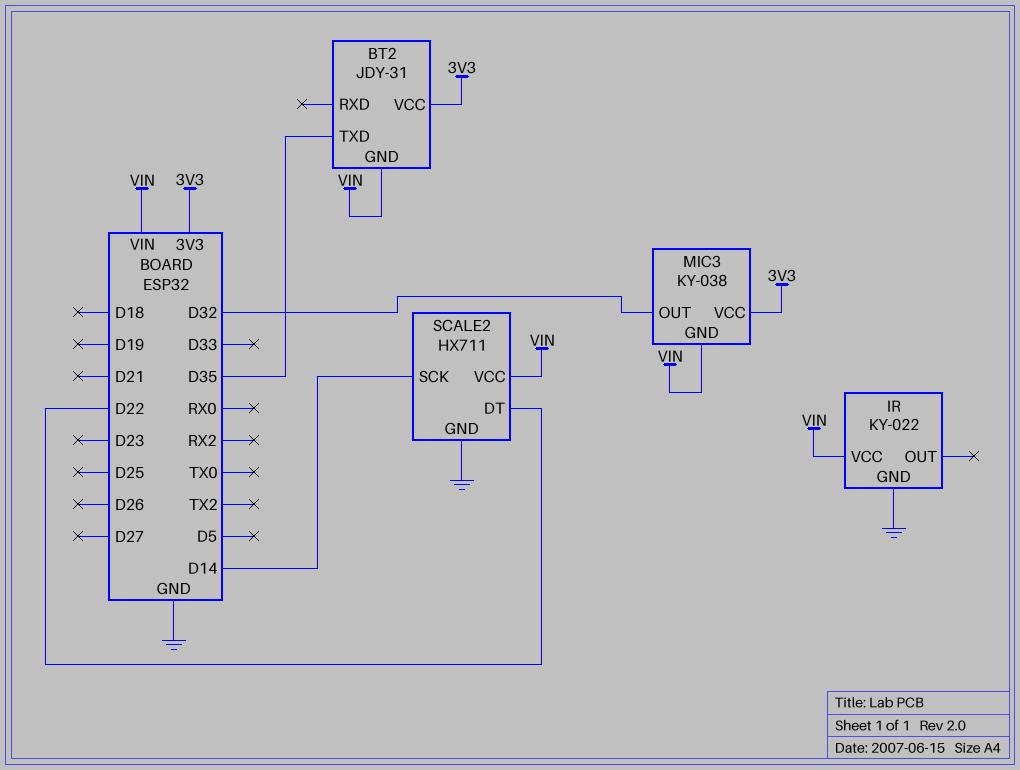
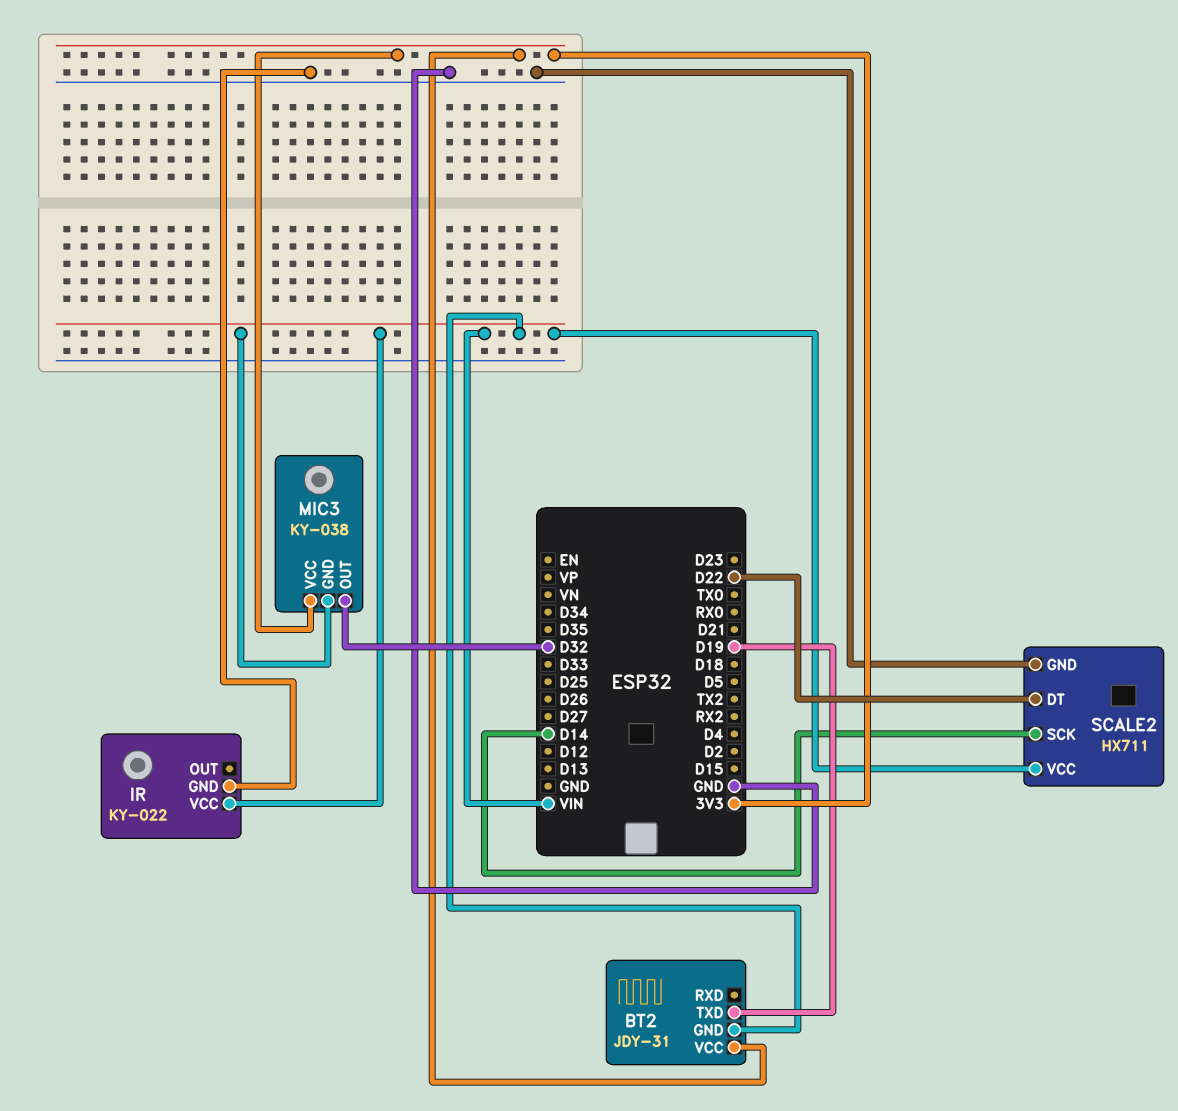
BT2 pin TXD: D35 -> D19

